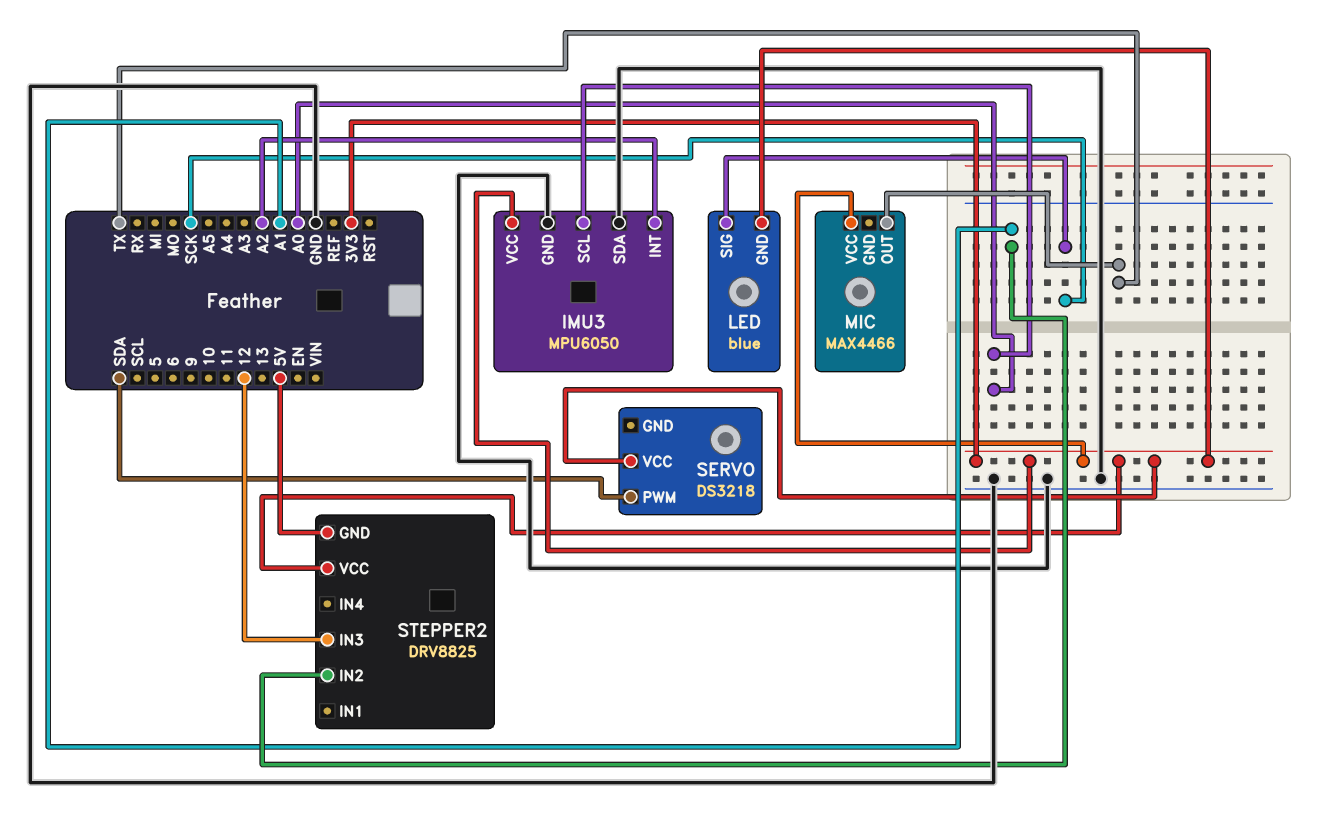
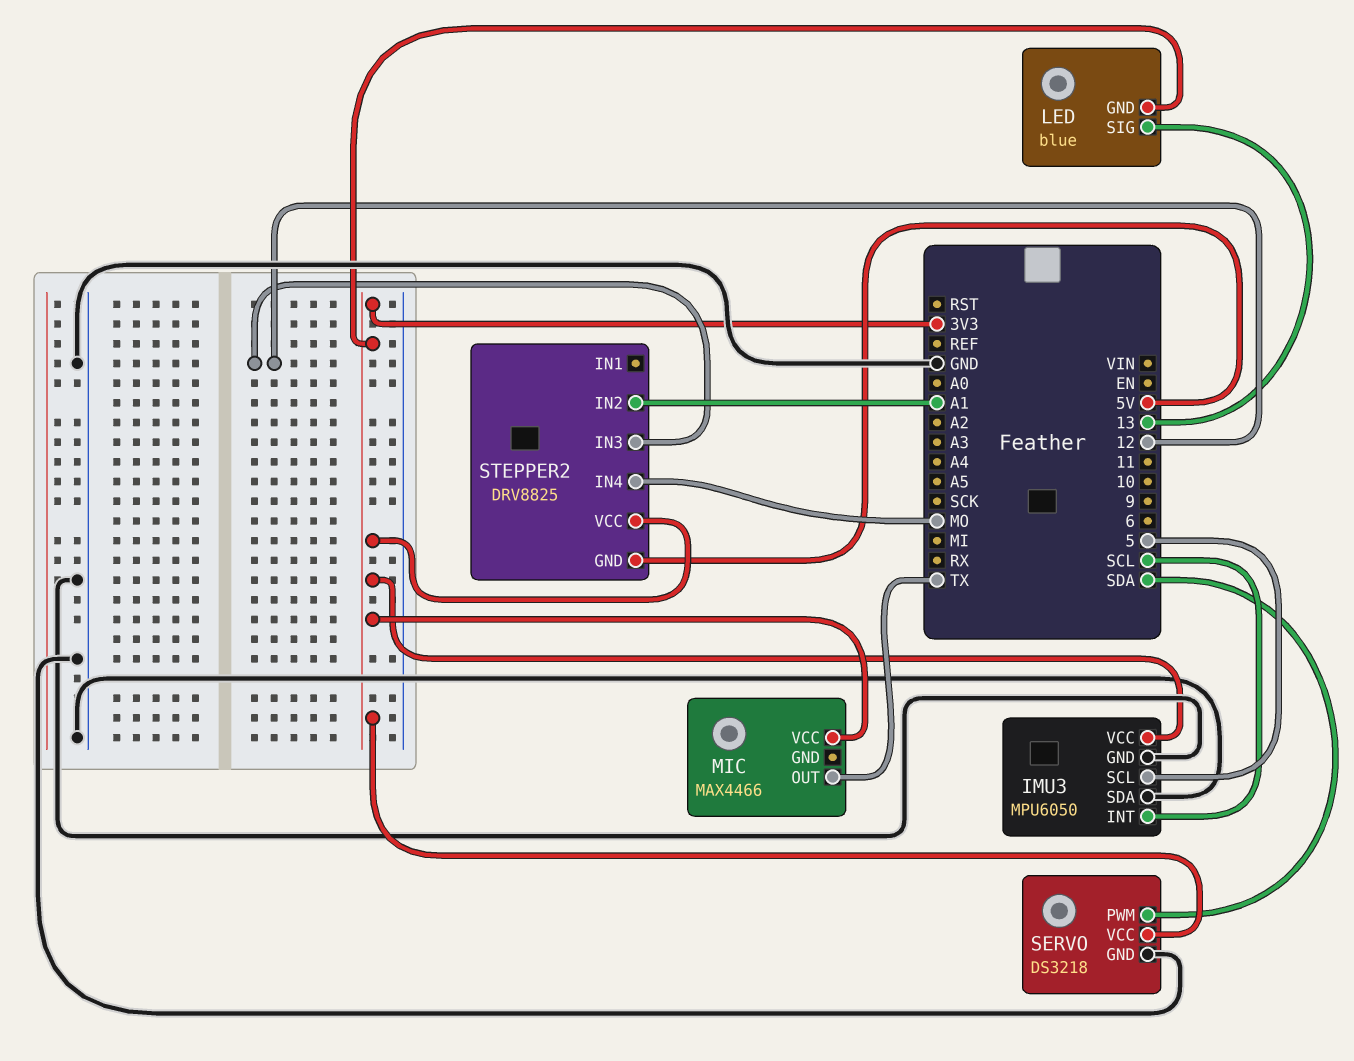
IMU3 pin INT: A2 -> SCL
IMU3 pin SCL: A0 -> 5
LED pin SIG: SCK -> 13
SERVO pin GND: none -> GND
STEPPER2 pin IN4: none -> MO

